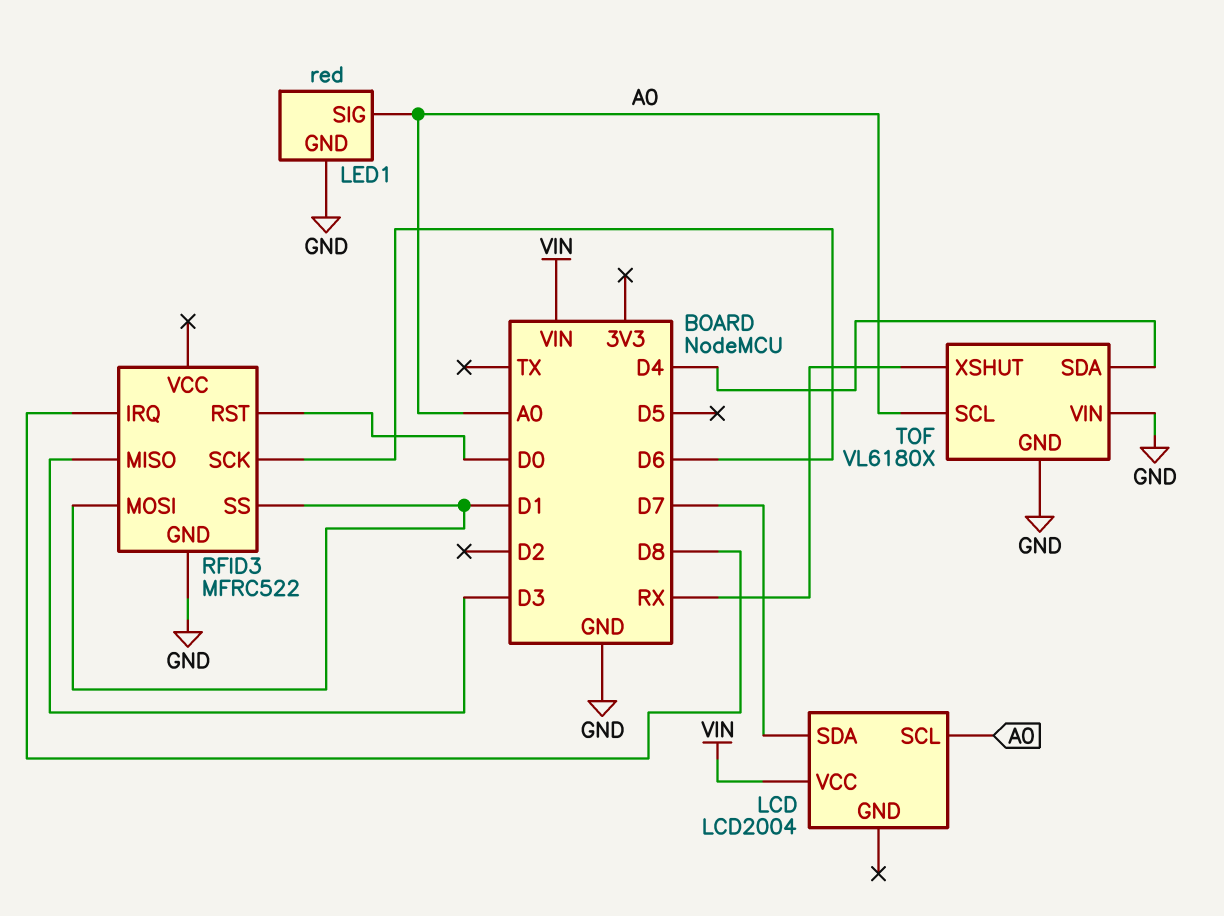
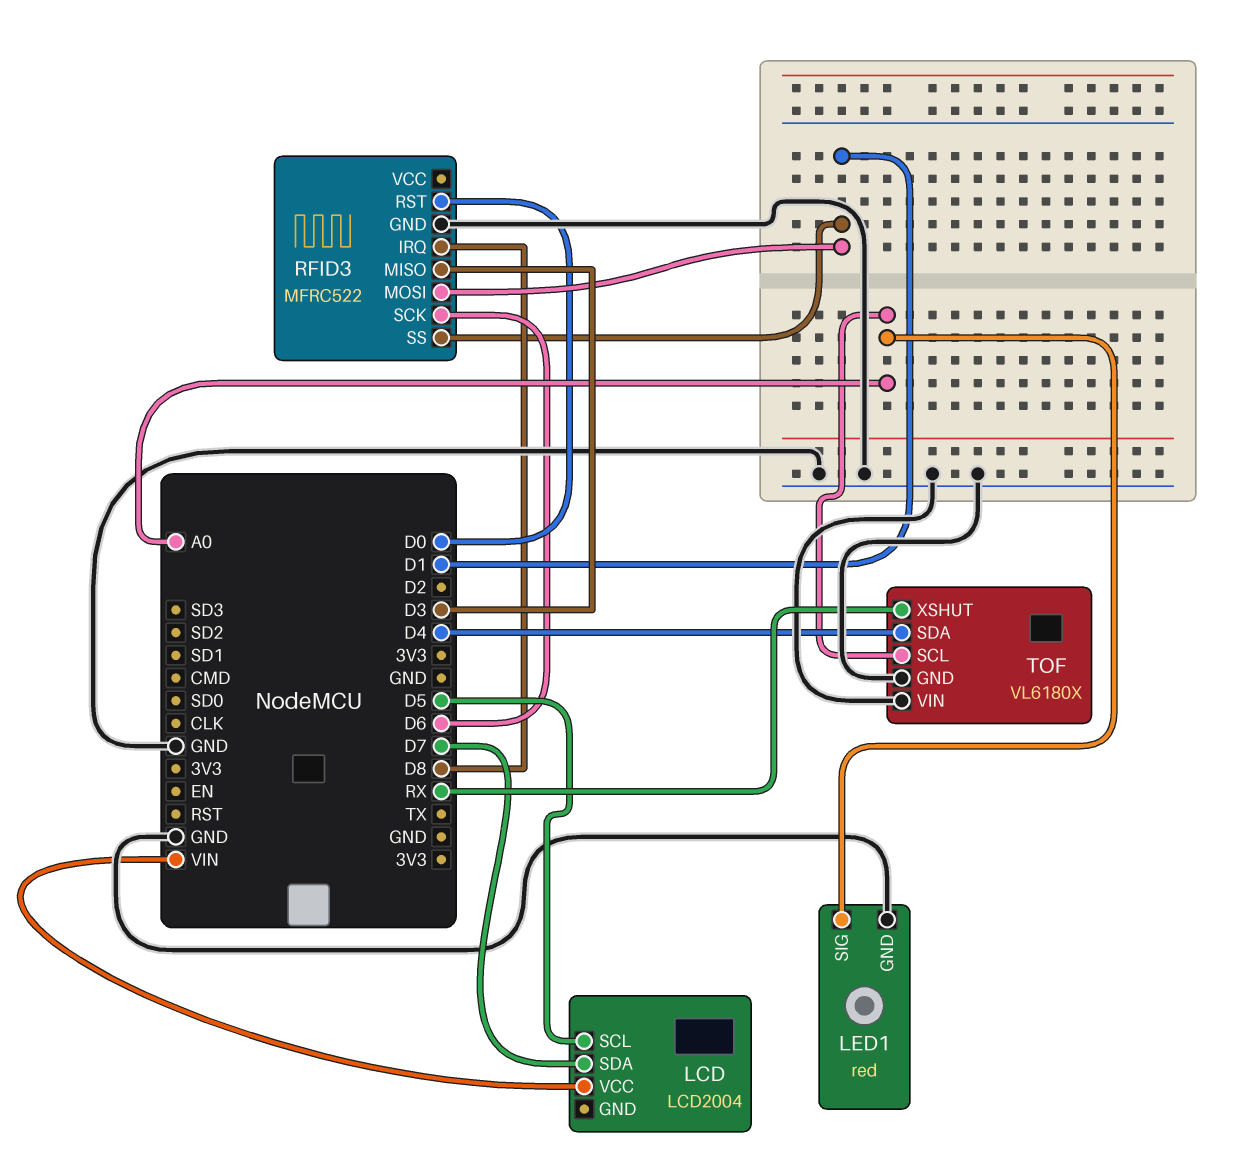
LCD pin SCL: A0 -> D5

